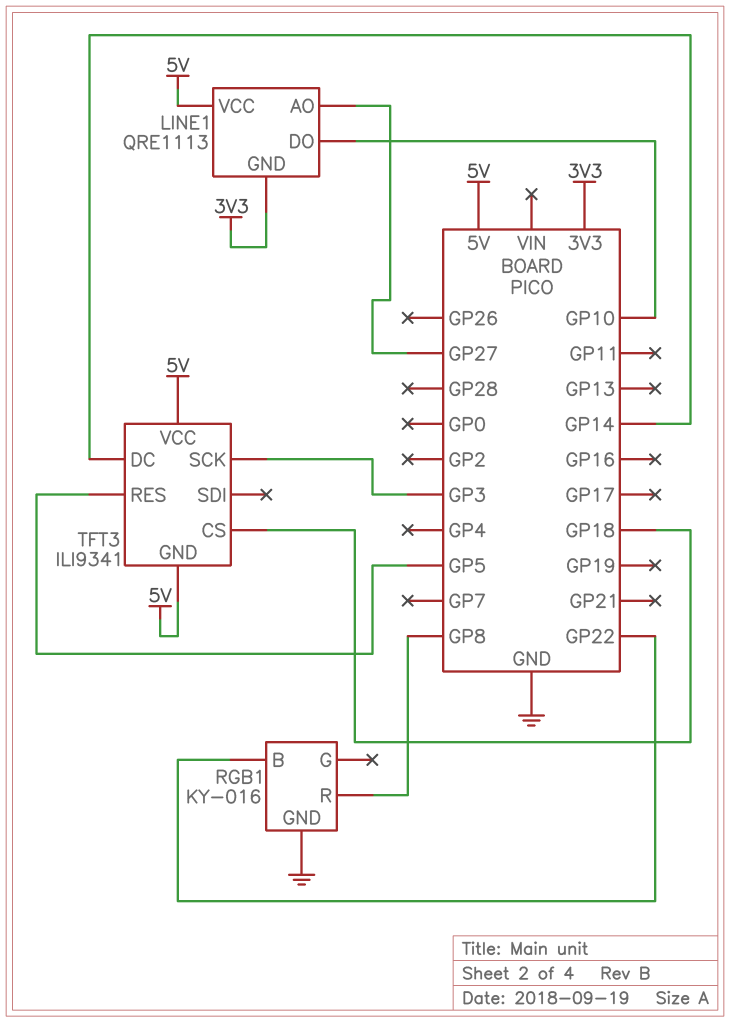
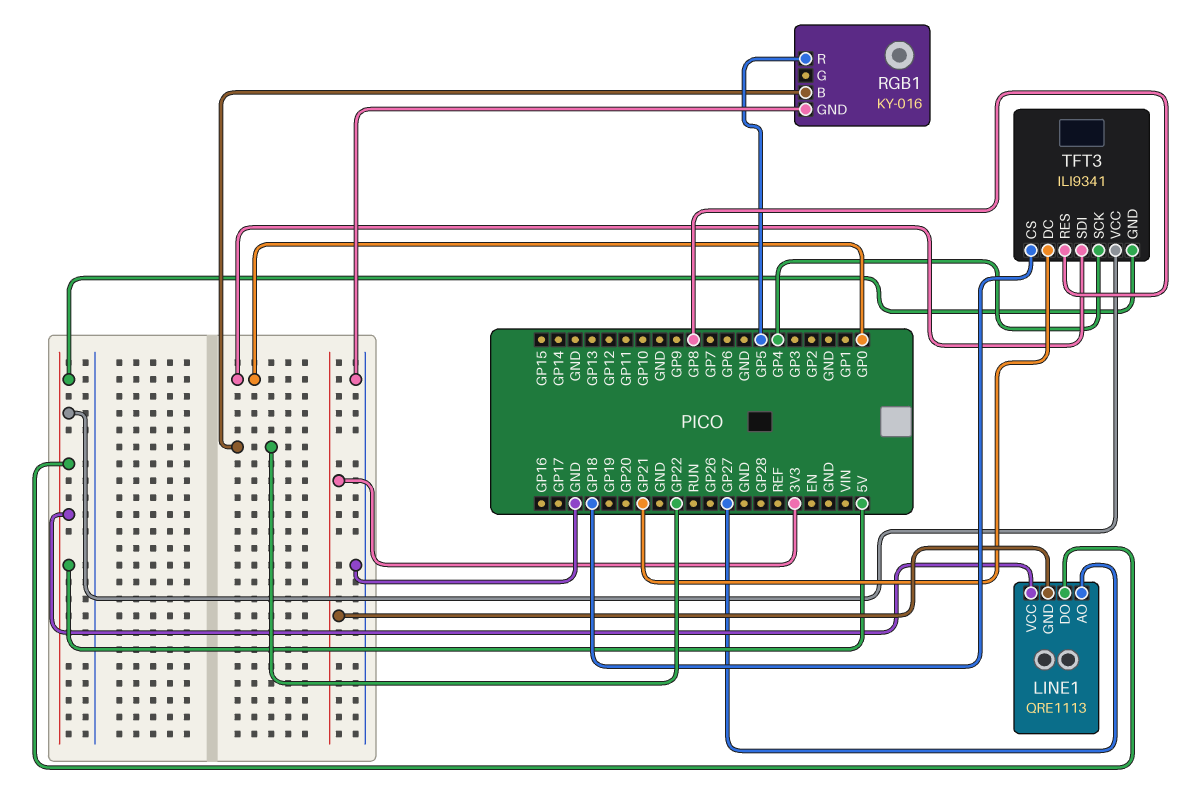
LINE1 pin DO: GP10 -> 5V
RGB1 pin R: GP8 -> GP5
TFT3 pin DC: GP14 -> GP21
TFT3 pin RES: GP5 -> GP8
TFT3 pin SCK: GP3 -> GP4
TFT3 pin SDI: none -> GP0

